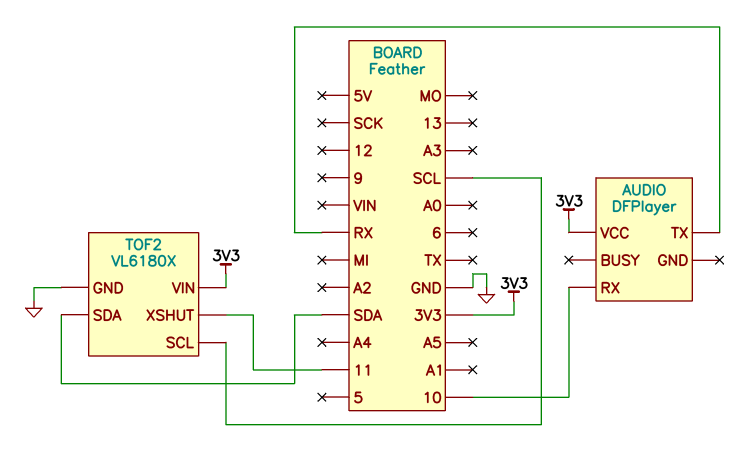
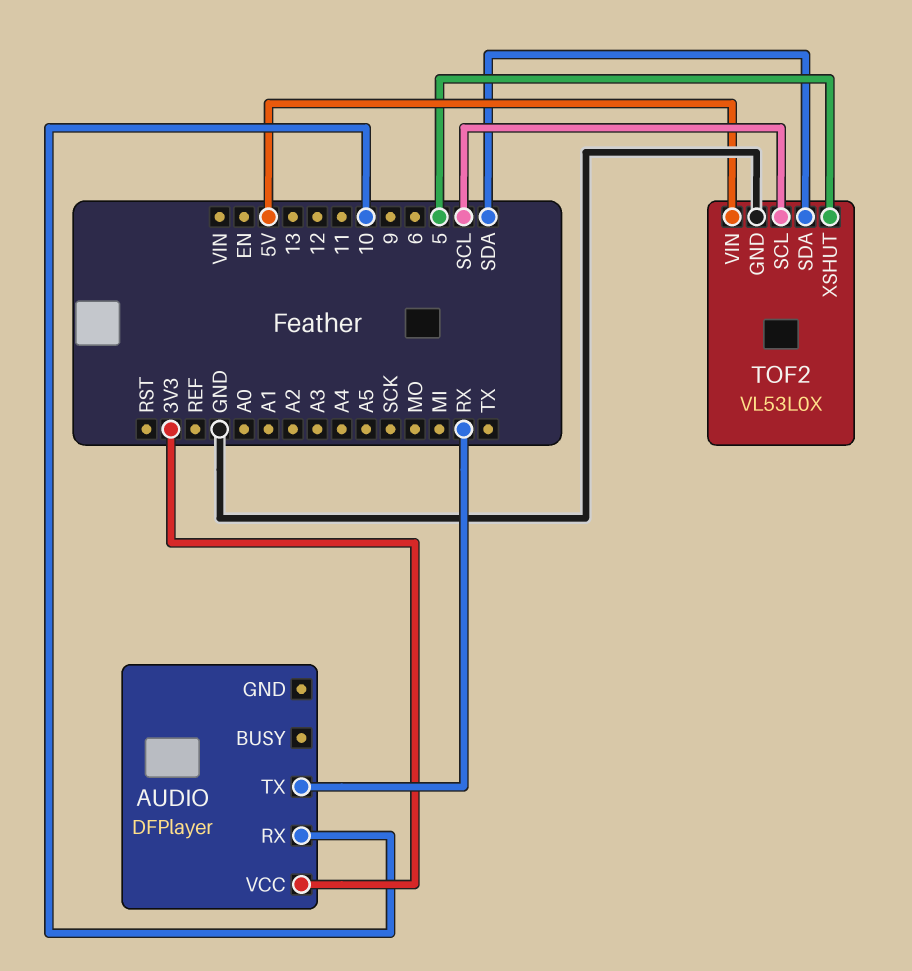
TOF2: VL6180X -> VL53L0X
TOF2 pin VIN: 3V3 -> 5V
TOF2 pin XSHUT: 11 -> 5

